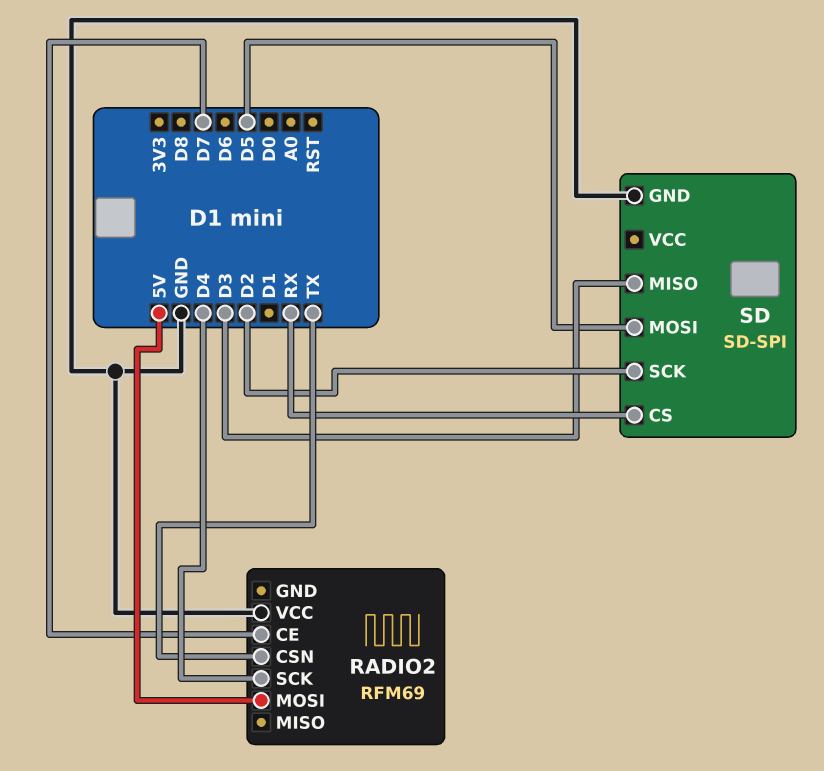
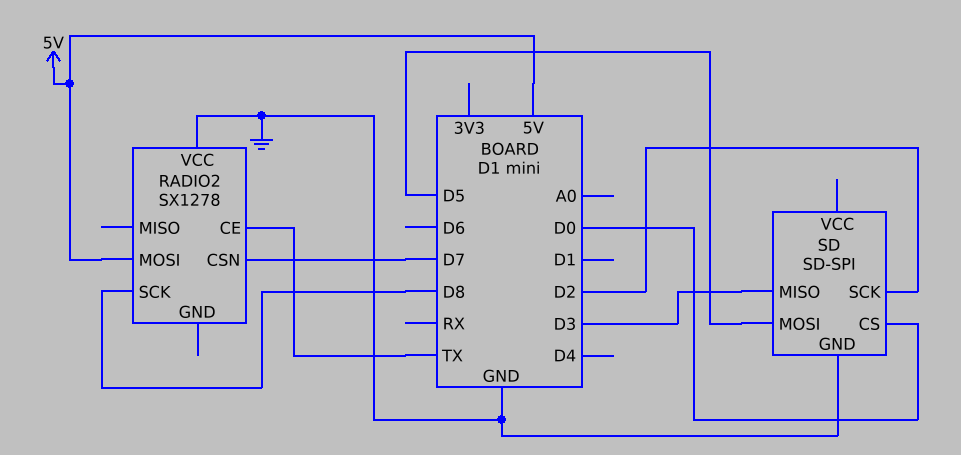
RADIO2: RFM69 -> SX1278
RADIO2 pin CE: D7 -> TX
RADIO2 pin CSN: TX -> D7
RADIO2 pin SCK: D4 -> D8
SD pin CS: RX -> D0

